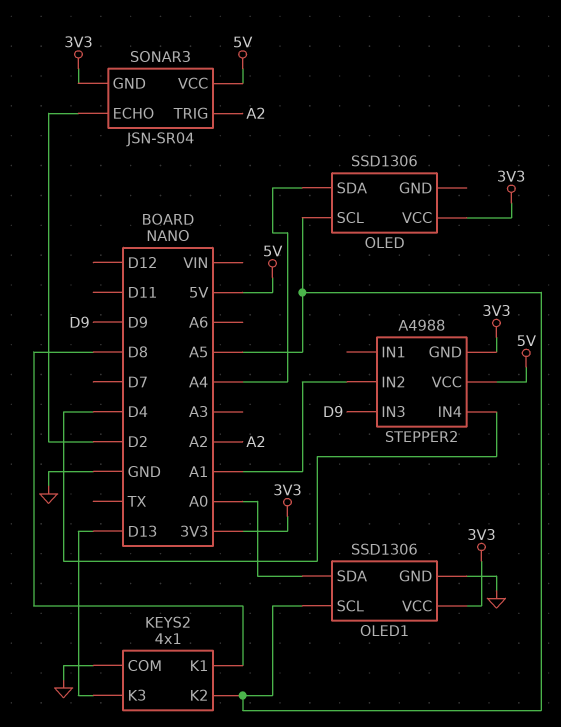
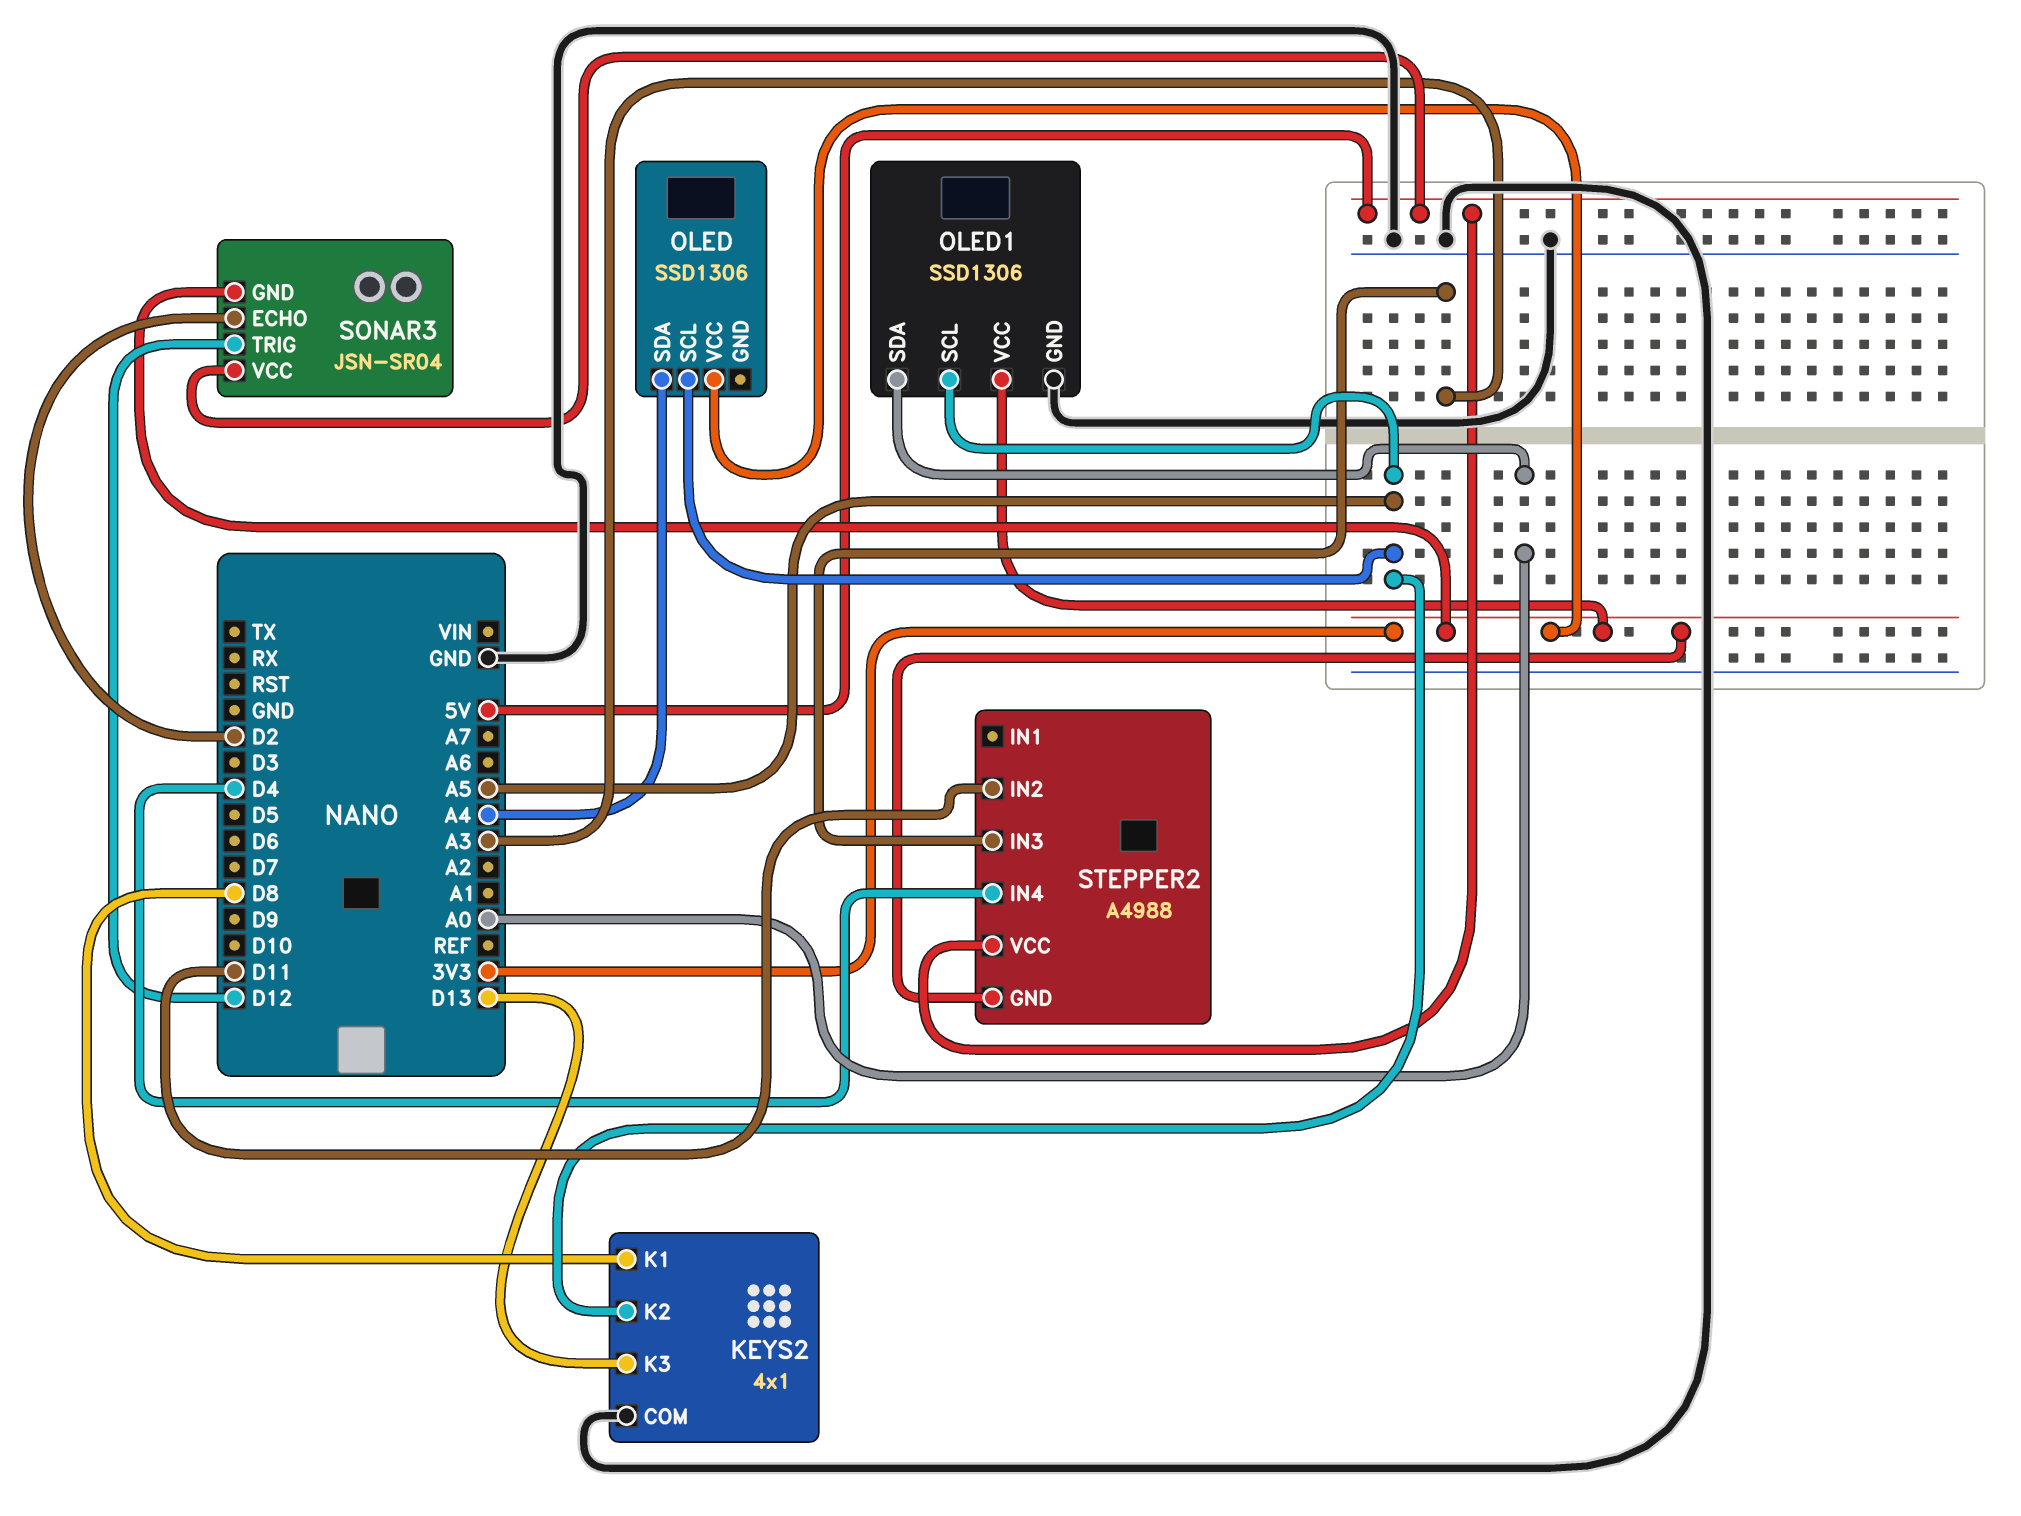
SONAR3 pin TRIG: A2 -> D12
STEPPER2 pin IN2: A1 -> D11
STEPPER2 pin IN3: D9 -> A3

